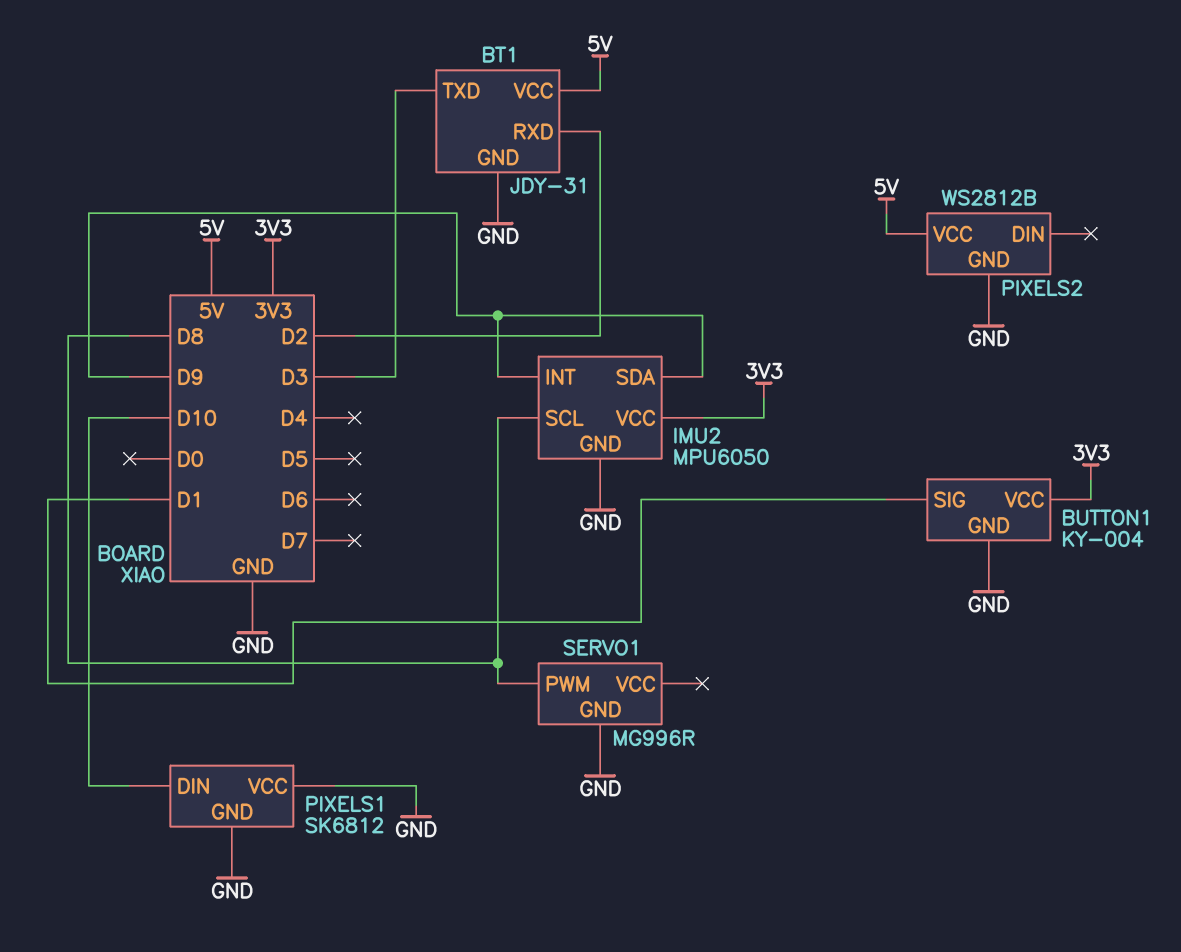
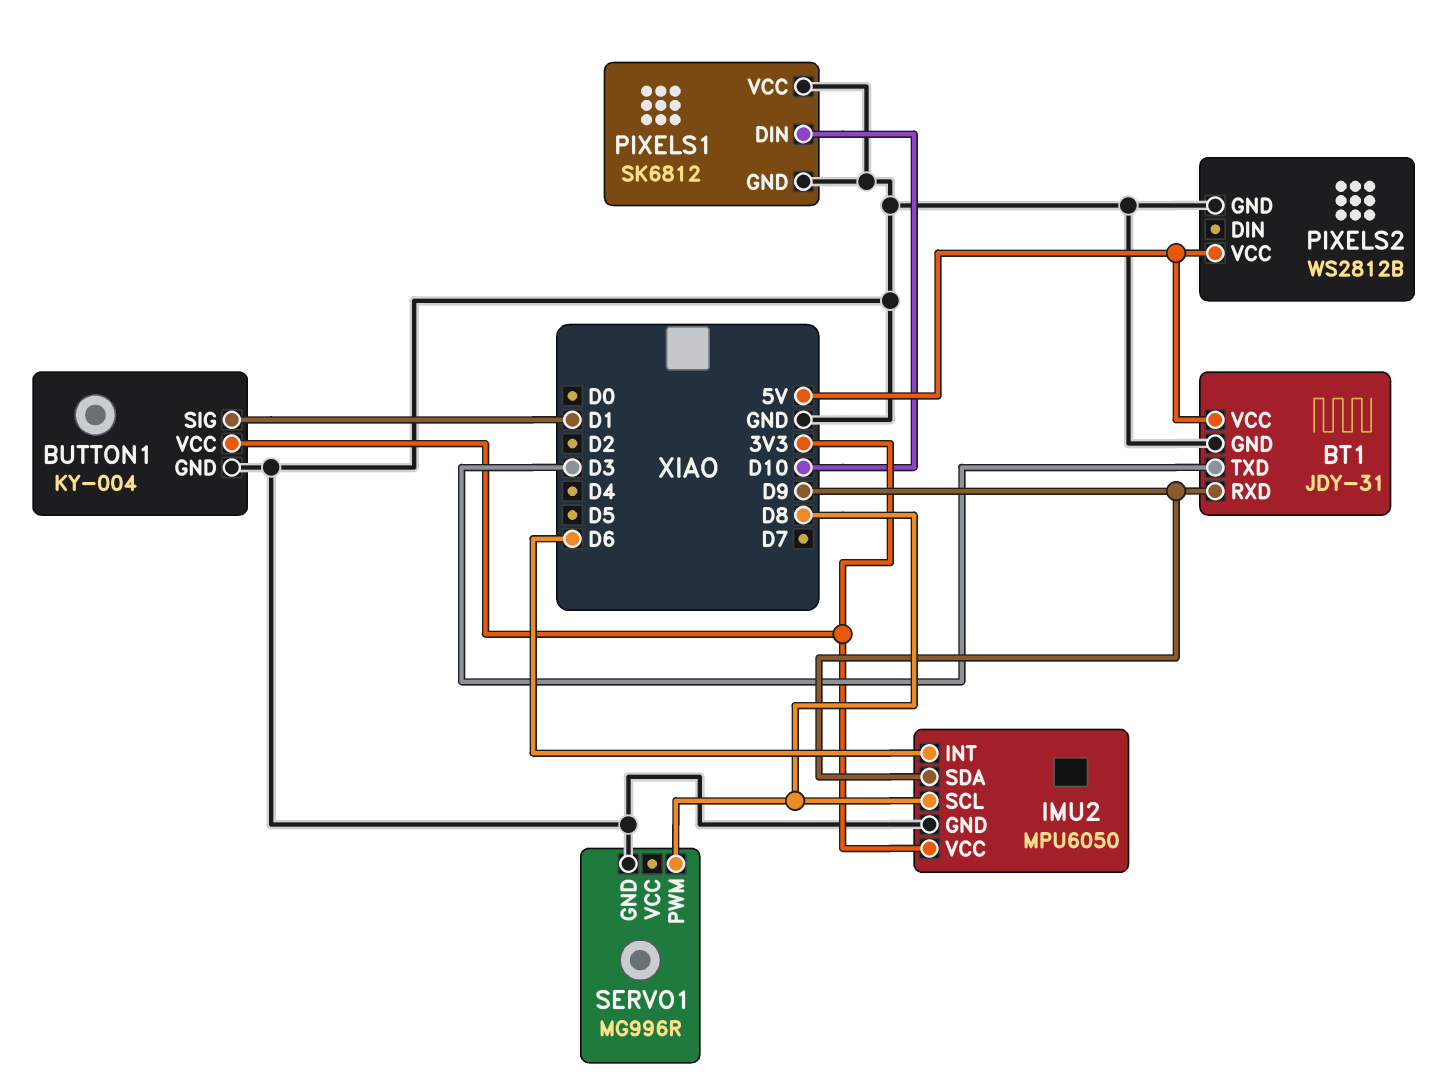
BT1 pin RXD: D2 -> D9
IMU2 pin INT: D9 -> D6

